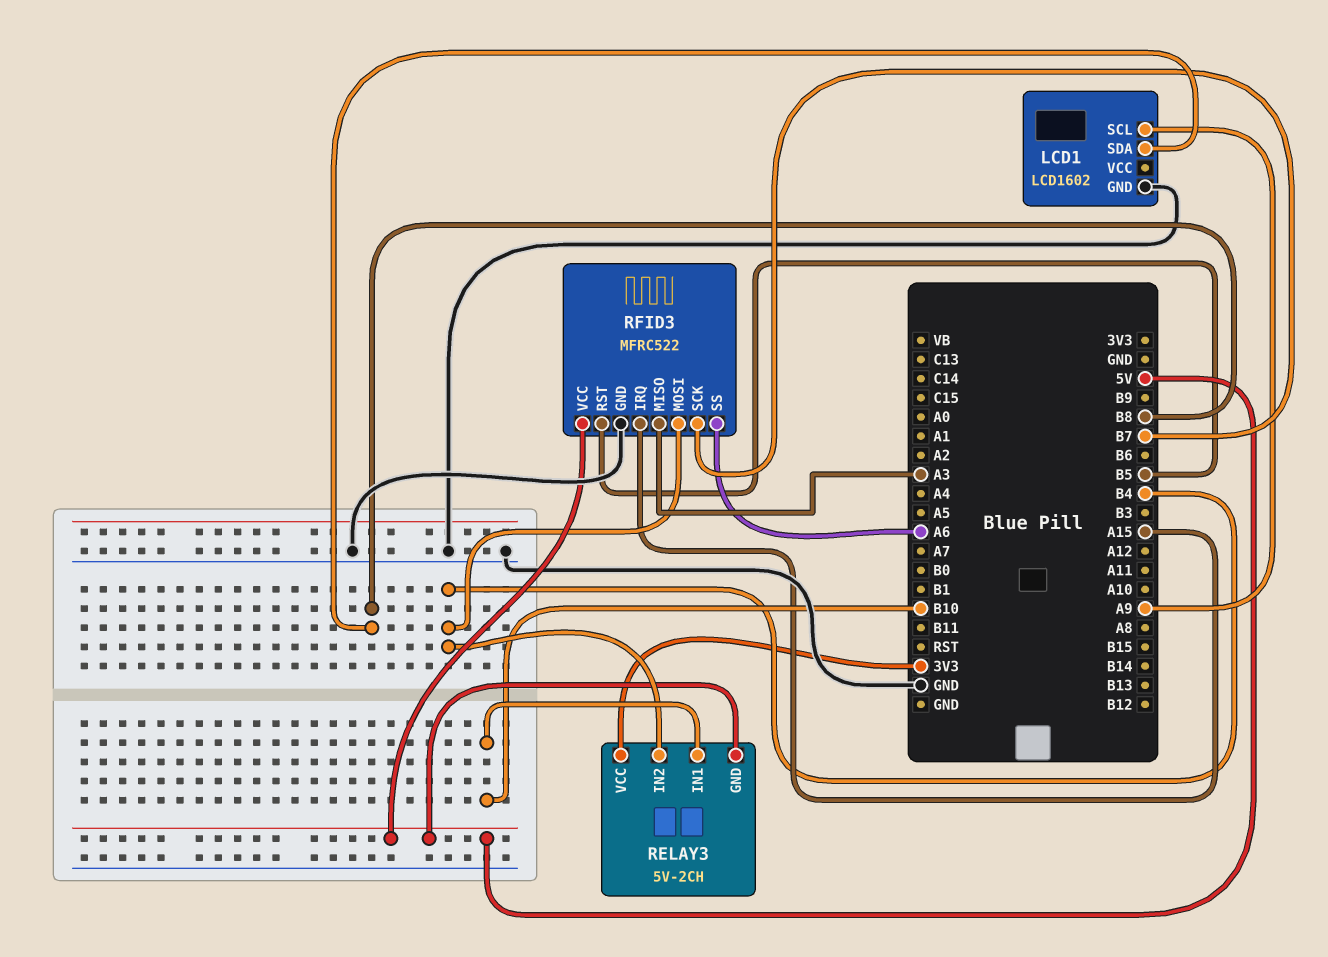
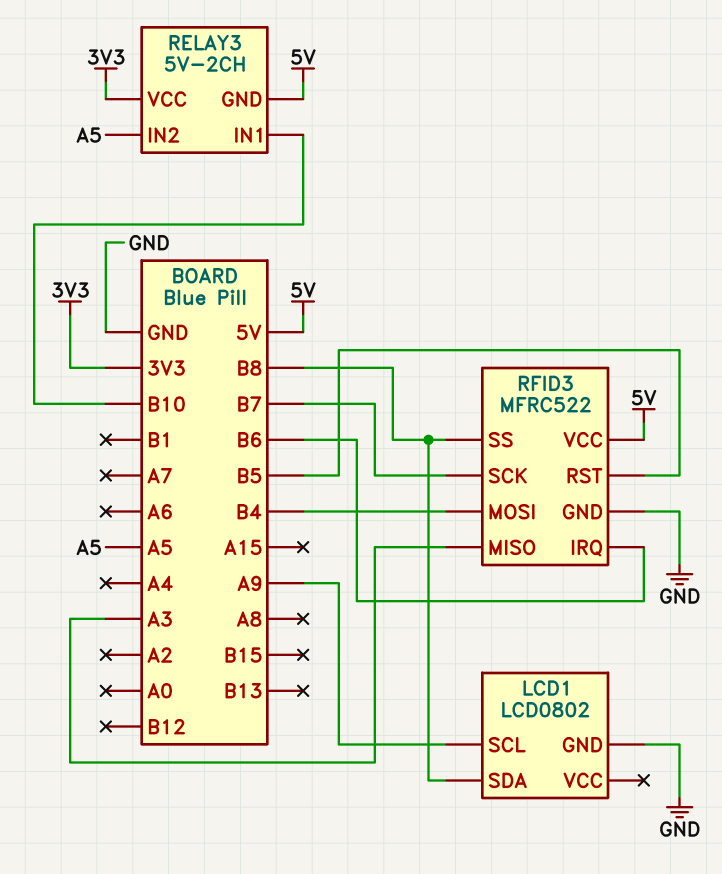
LCD1: LCD1602 -> LCD0802
RELAY3 pin IN2: B4 -> A5
RFID3 pin IRQ: A15 -> B6
RFID3 pin SS: A6 -> B8

